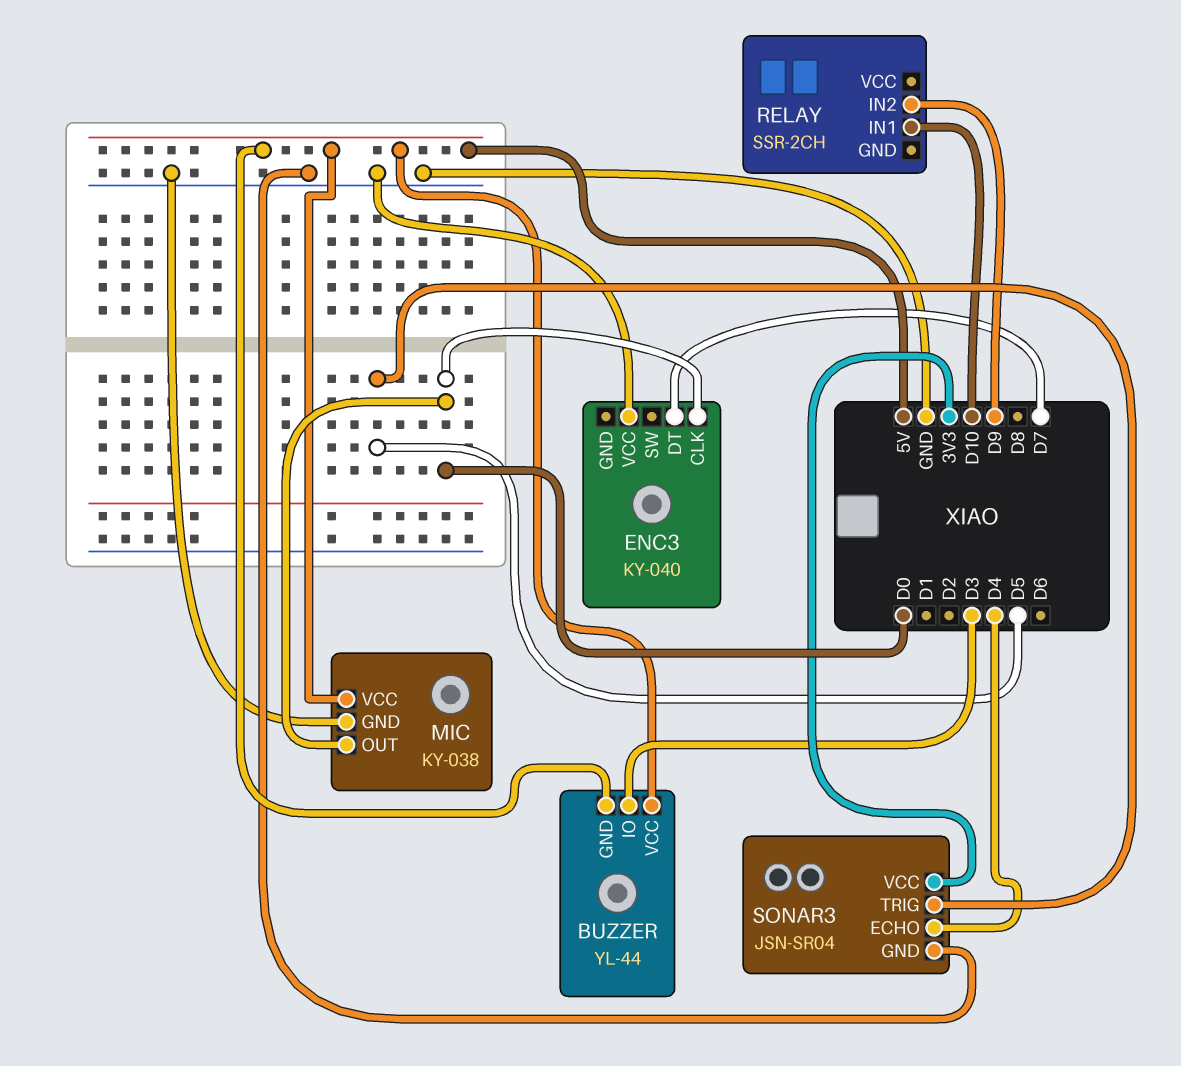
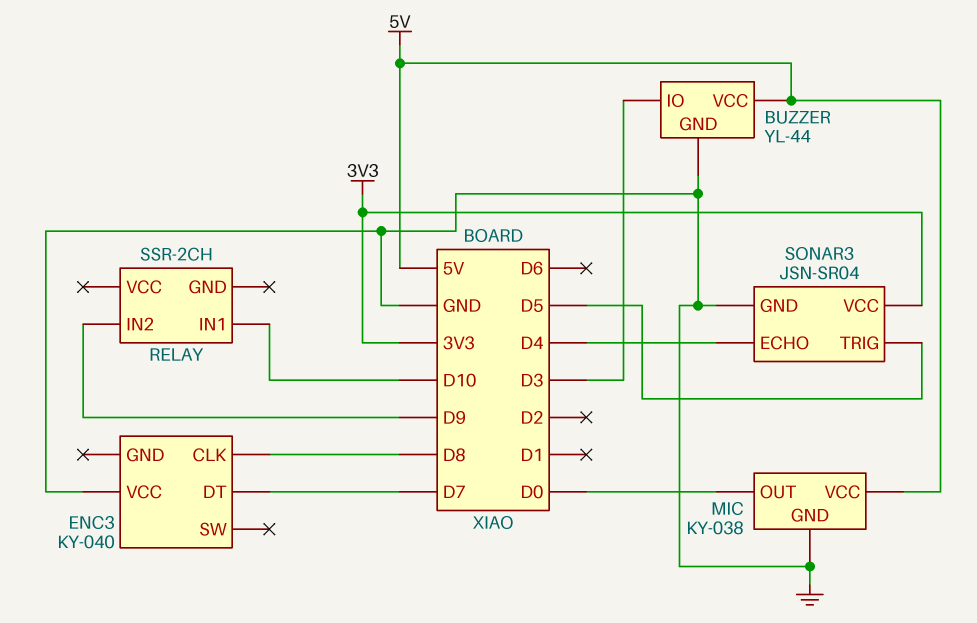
BUZZER pin GND: 5V -> GND
ENC3 pin CLK: D0 -> D8

